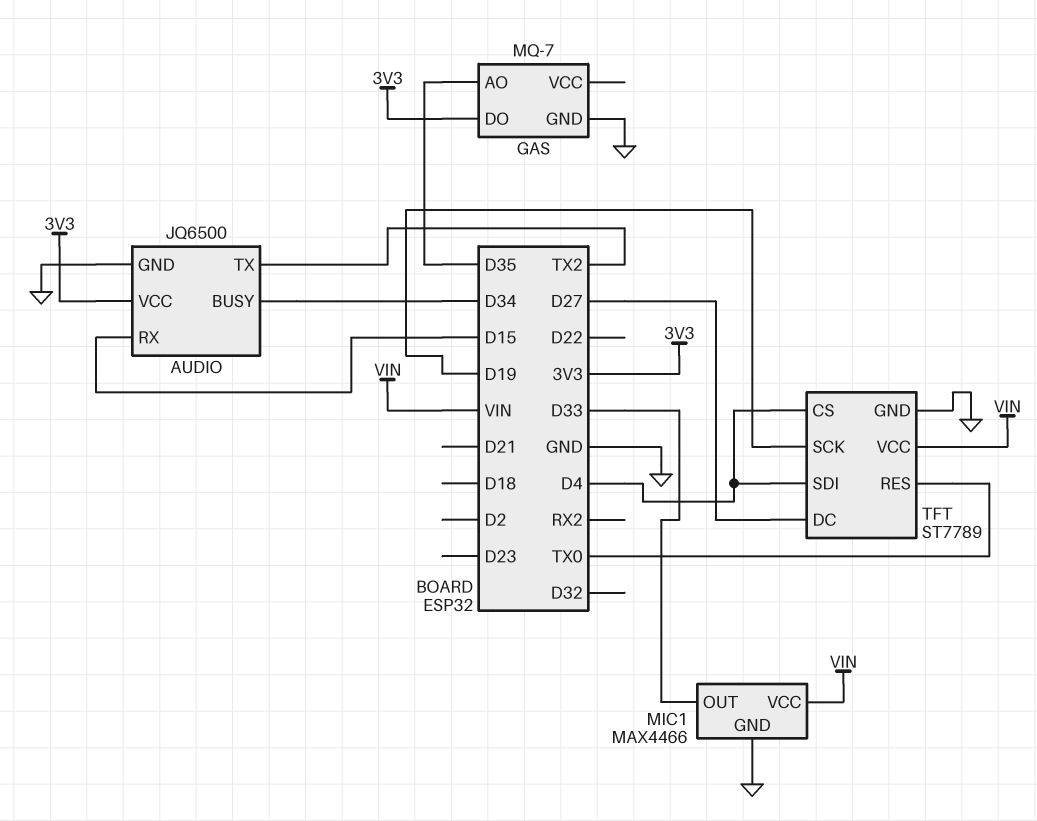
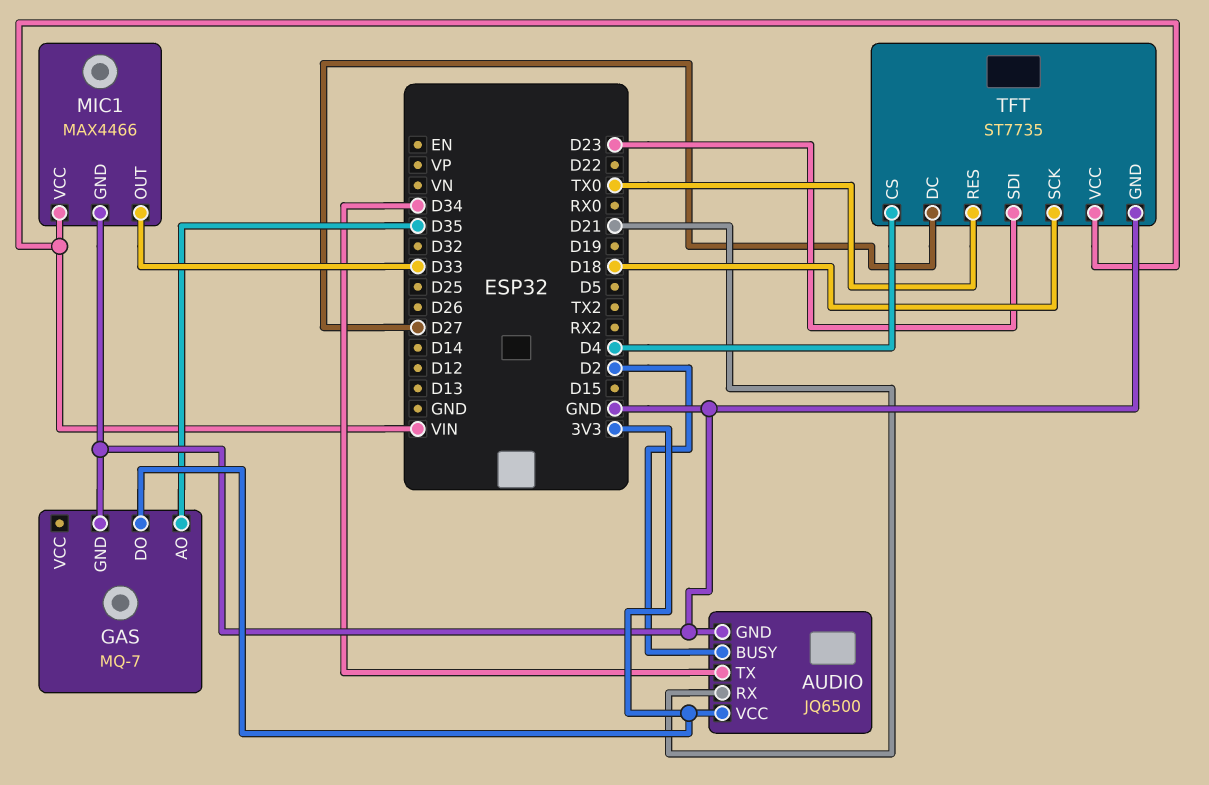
AUDIO pin BUSY: D34 -> D2
AUDIO pin RX: D15 -> D21
AUDIO pin TX: TX2 -> D34
TFT: ST7789 -> ST7735
TFT pin SCK: D19 -> D18
TFT pin SDI: D4 -> D23

